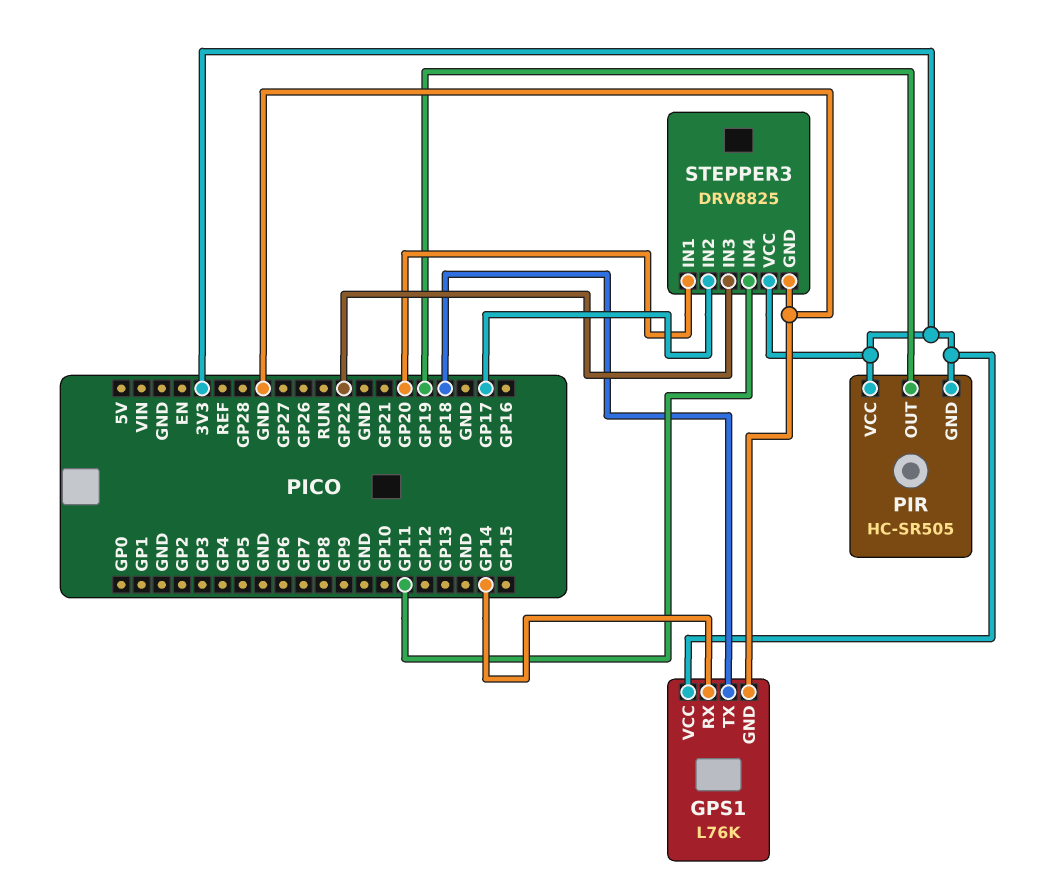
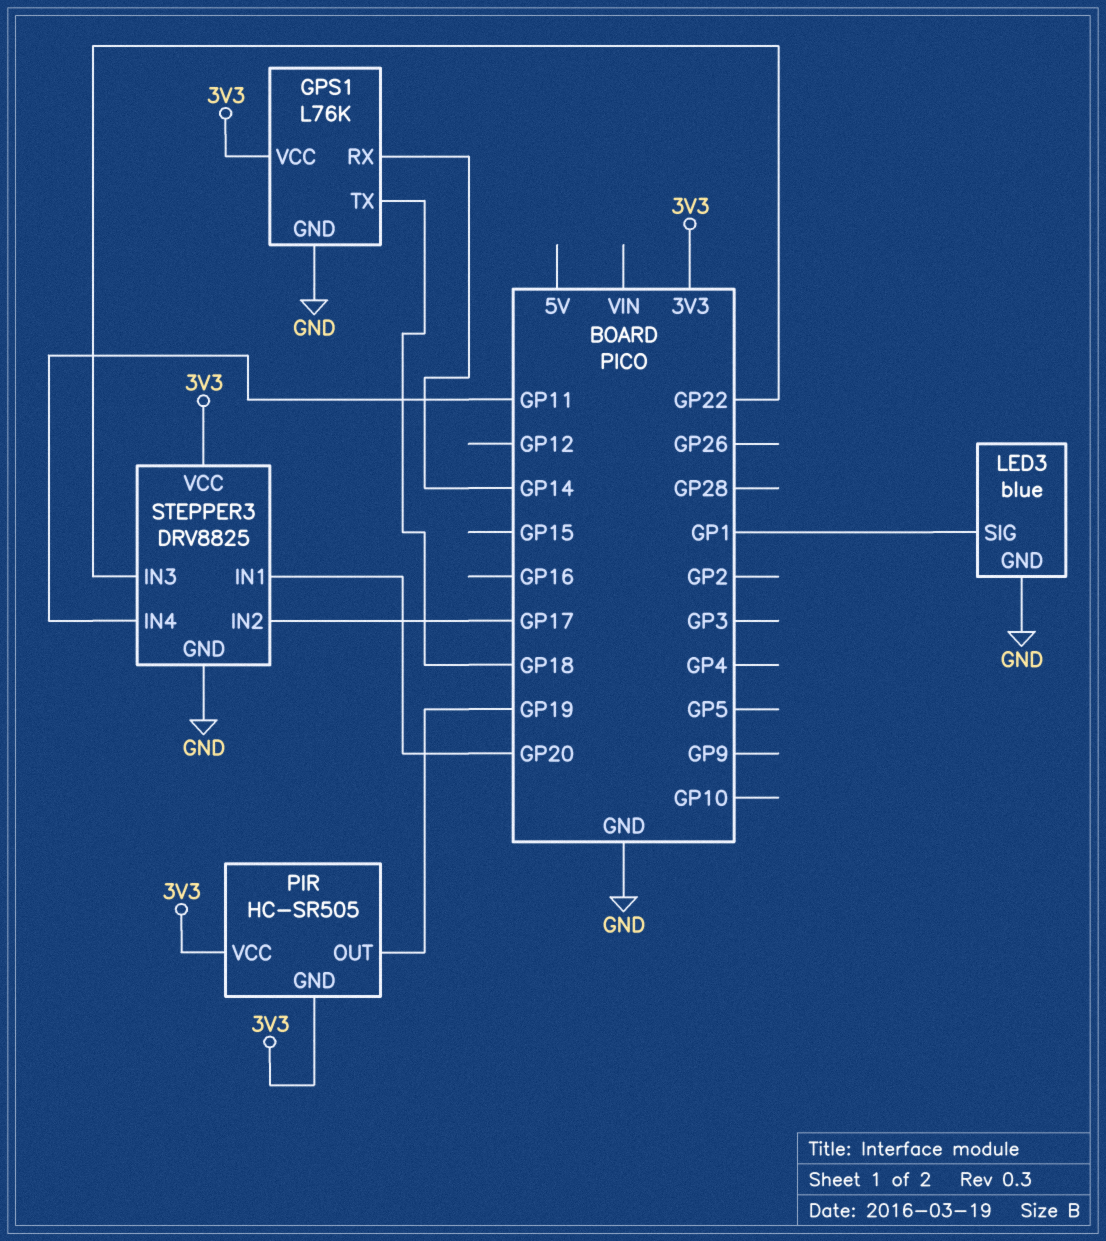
LED3: none -> blue
LED3 pin GND: none -> GND
LED3 pin SIG: none -> GP1

